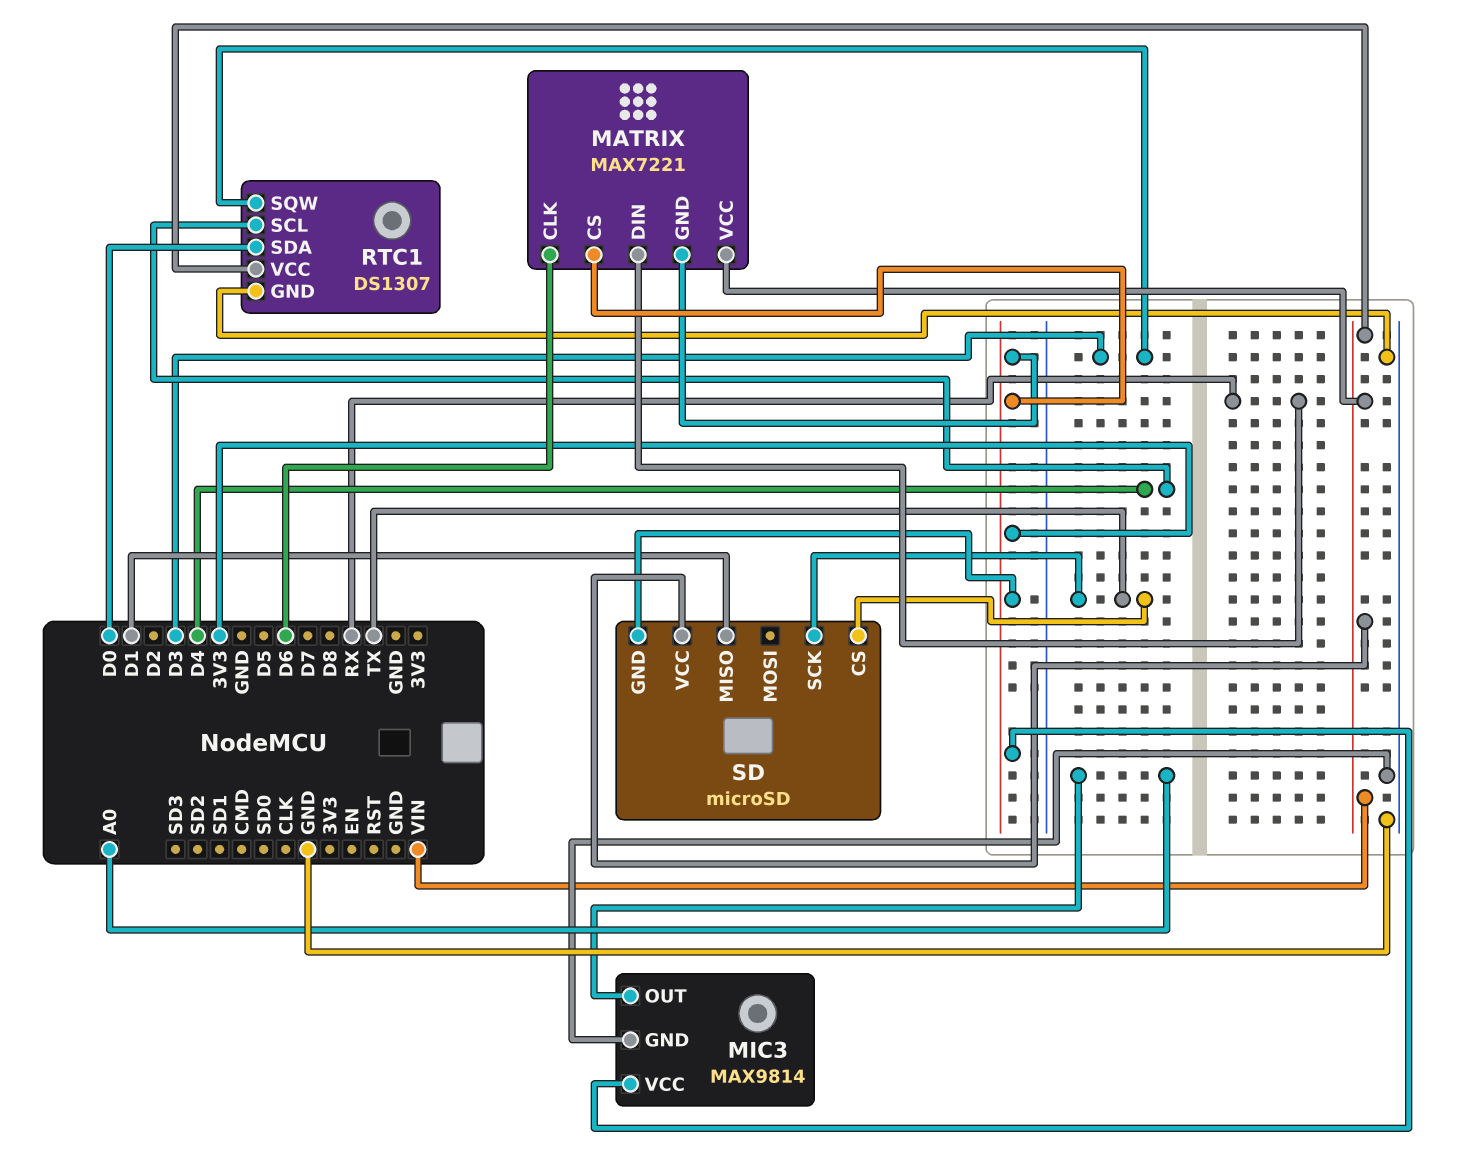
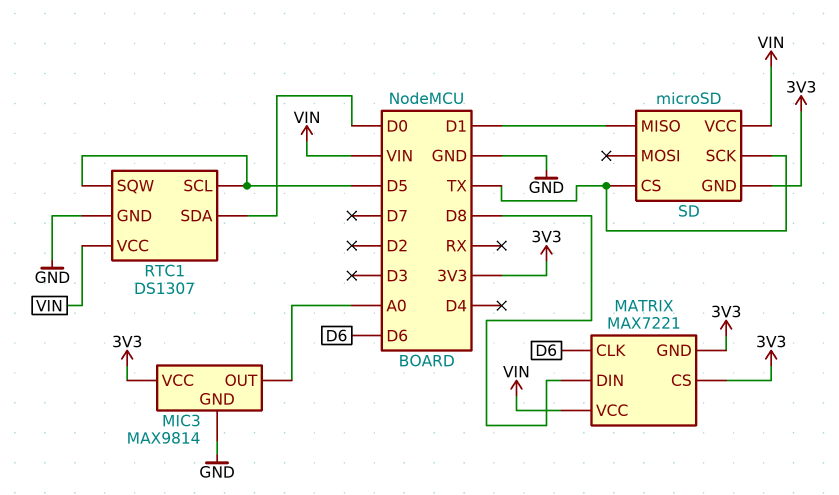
MATRIX pin DIN: RX -> D8
RTC1 pin SCL: D4 -> D5
RTC1 pin SQW: D3 -> D5

